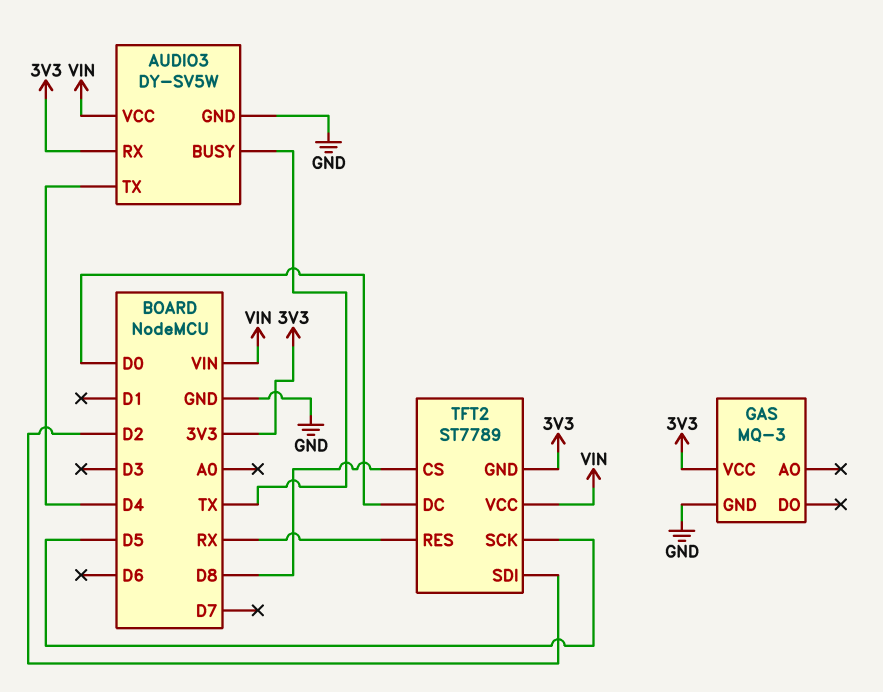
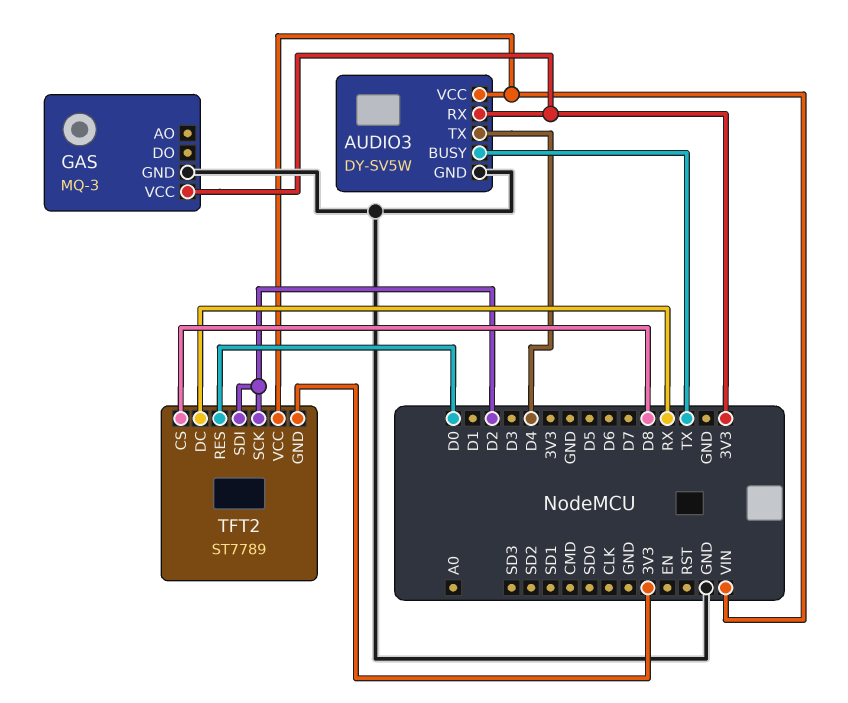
TFT2 pin DC: D0 -> RX
TFT2 pin RES: RX -> D0
TFT2 pin SCK: D5 -> D2

